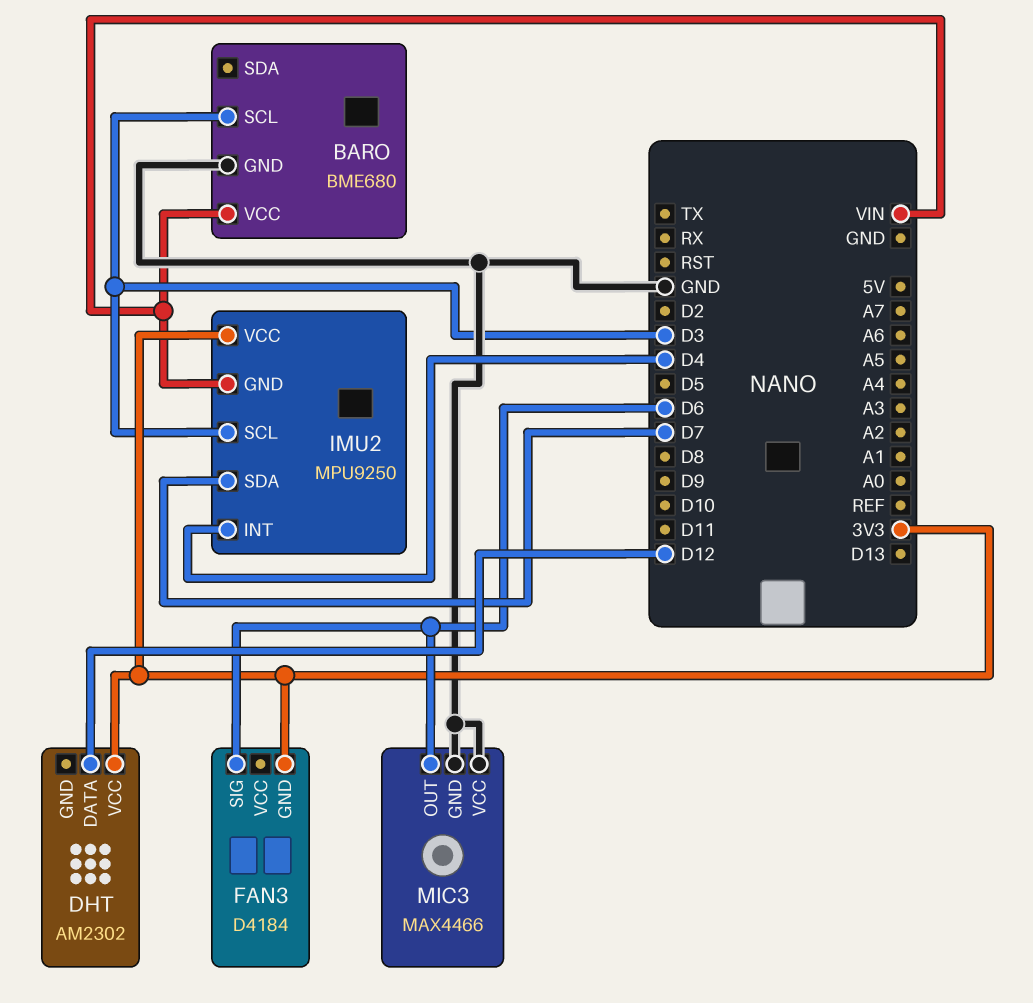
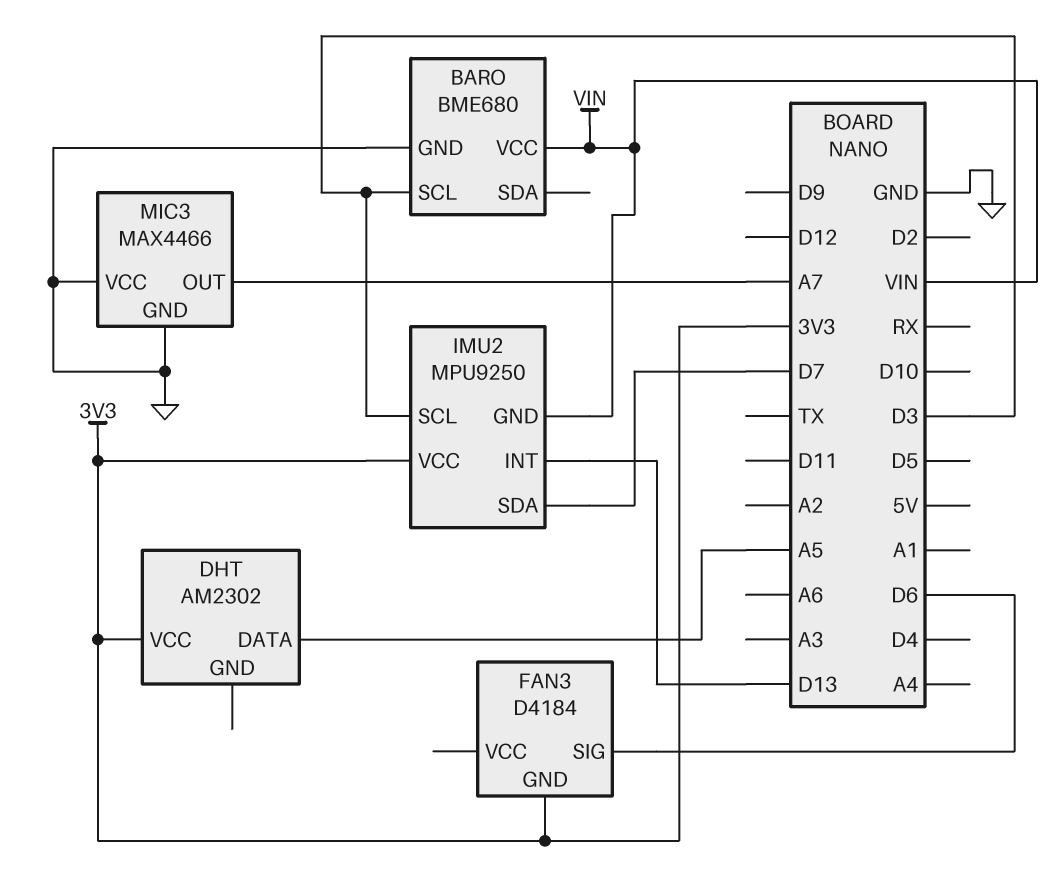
DHT pin DATA: D12 -> A5
IMU2 pin INT: D4 -> D13
MIC3 pin OUT: D6 -> A7

